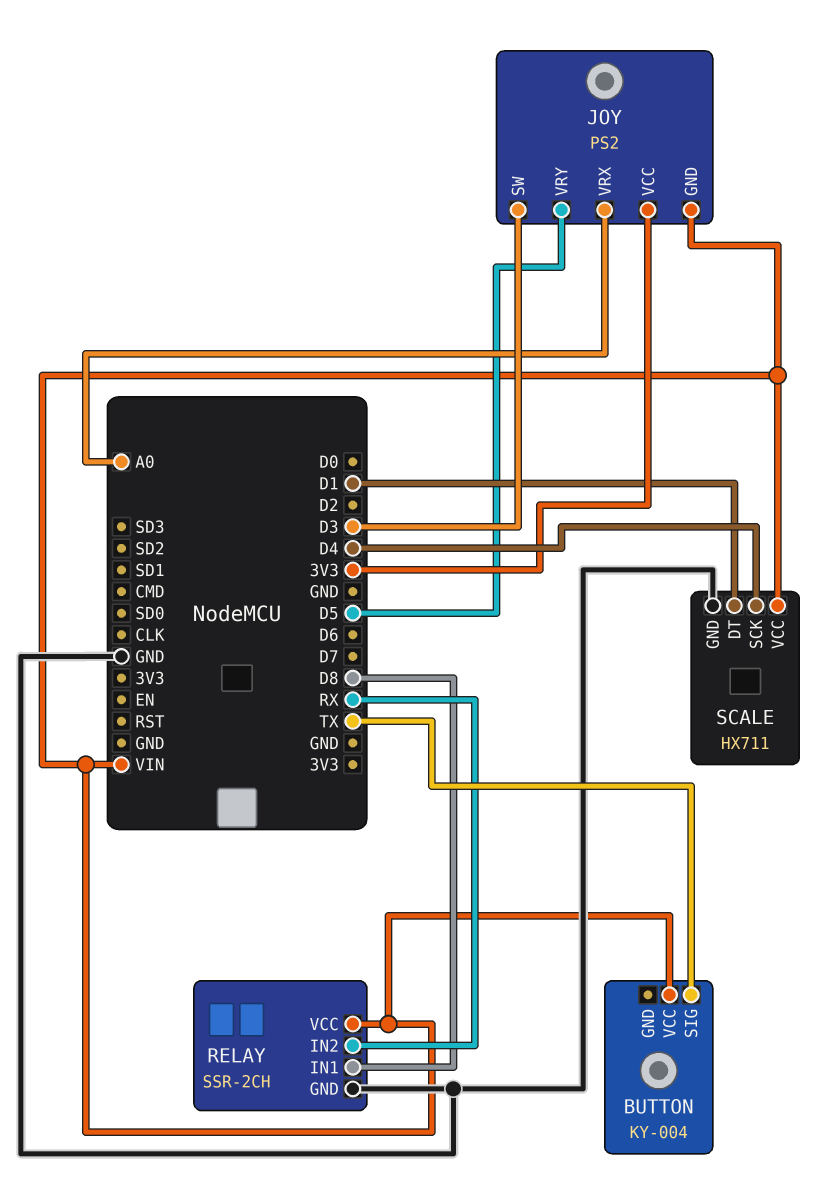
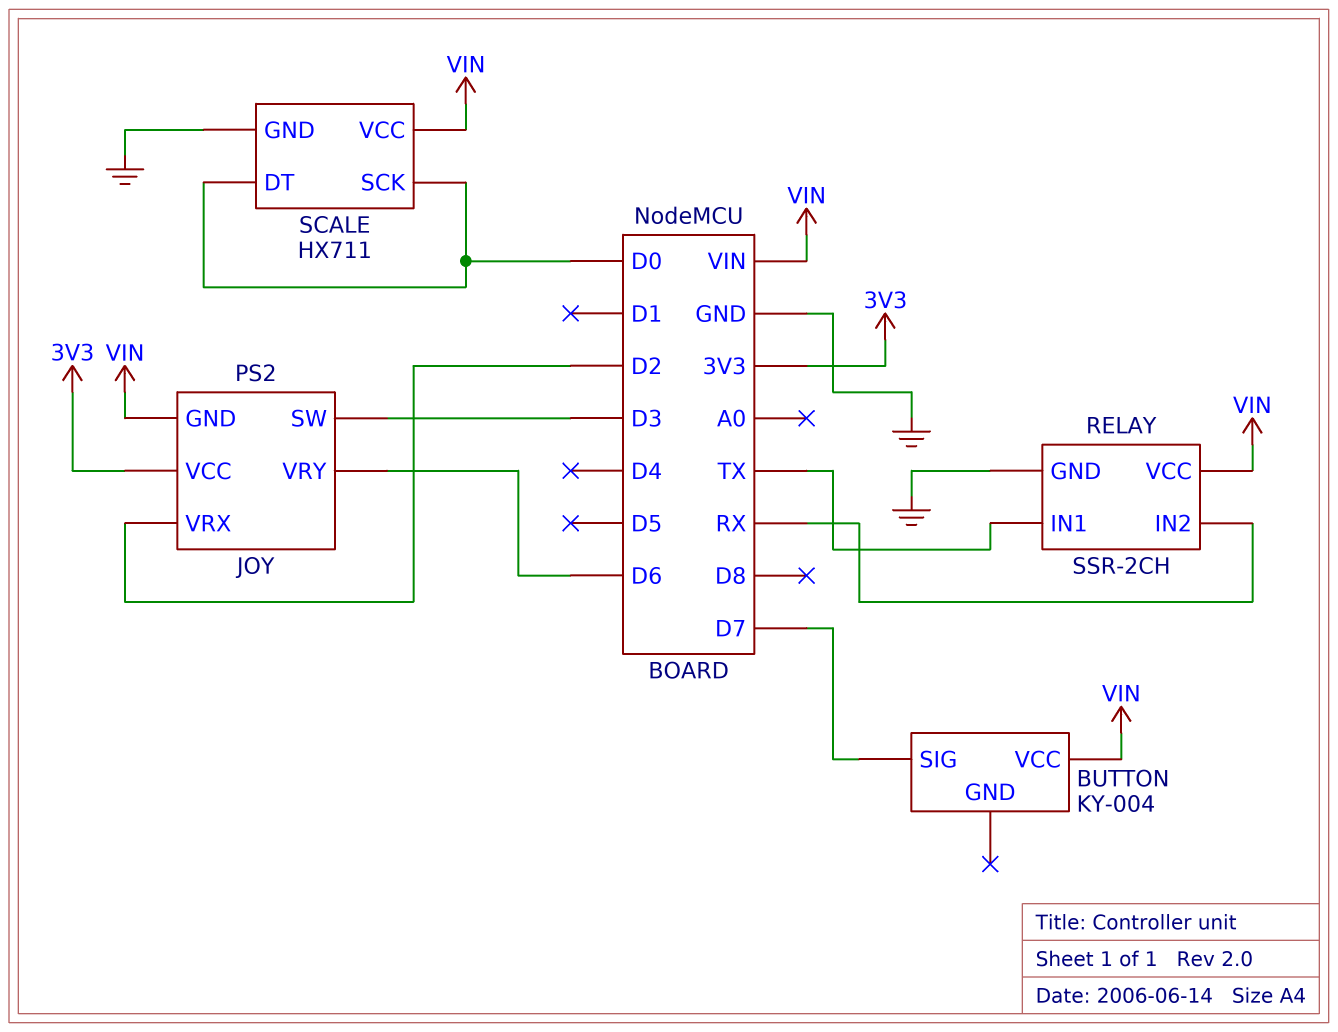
BUTTON pin SIG: TX -> D7
JOY pin VRX: A0 -> D2
JOY pin VRY: D5 -> D6
RELAY pin IN1: D8 -> TX
SCALE pin DT: D1 -> D0
SCALE pin SCK: D4 -> D0

